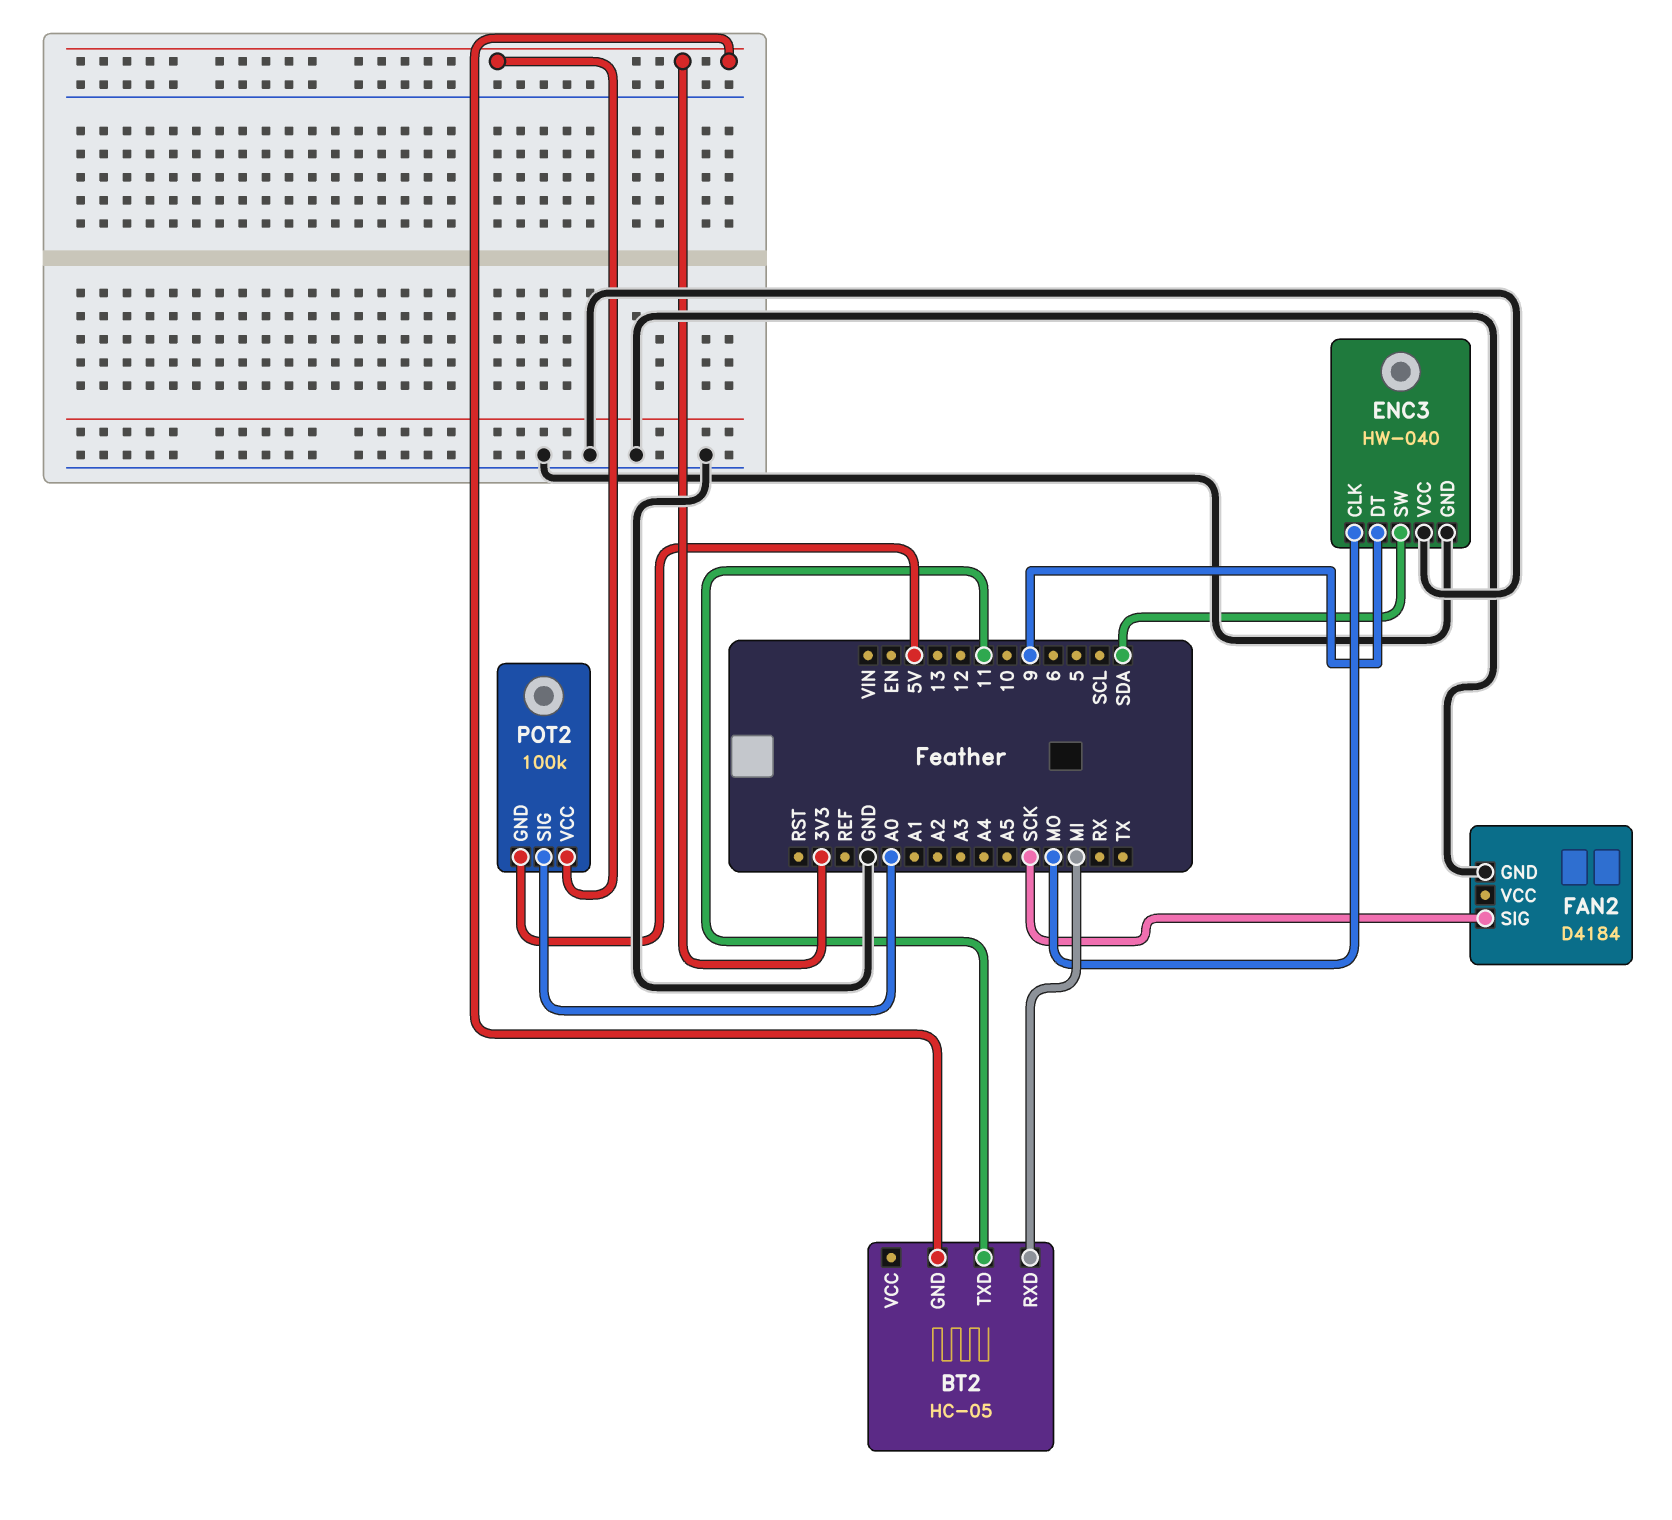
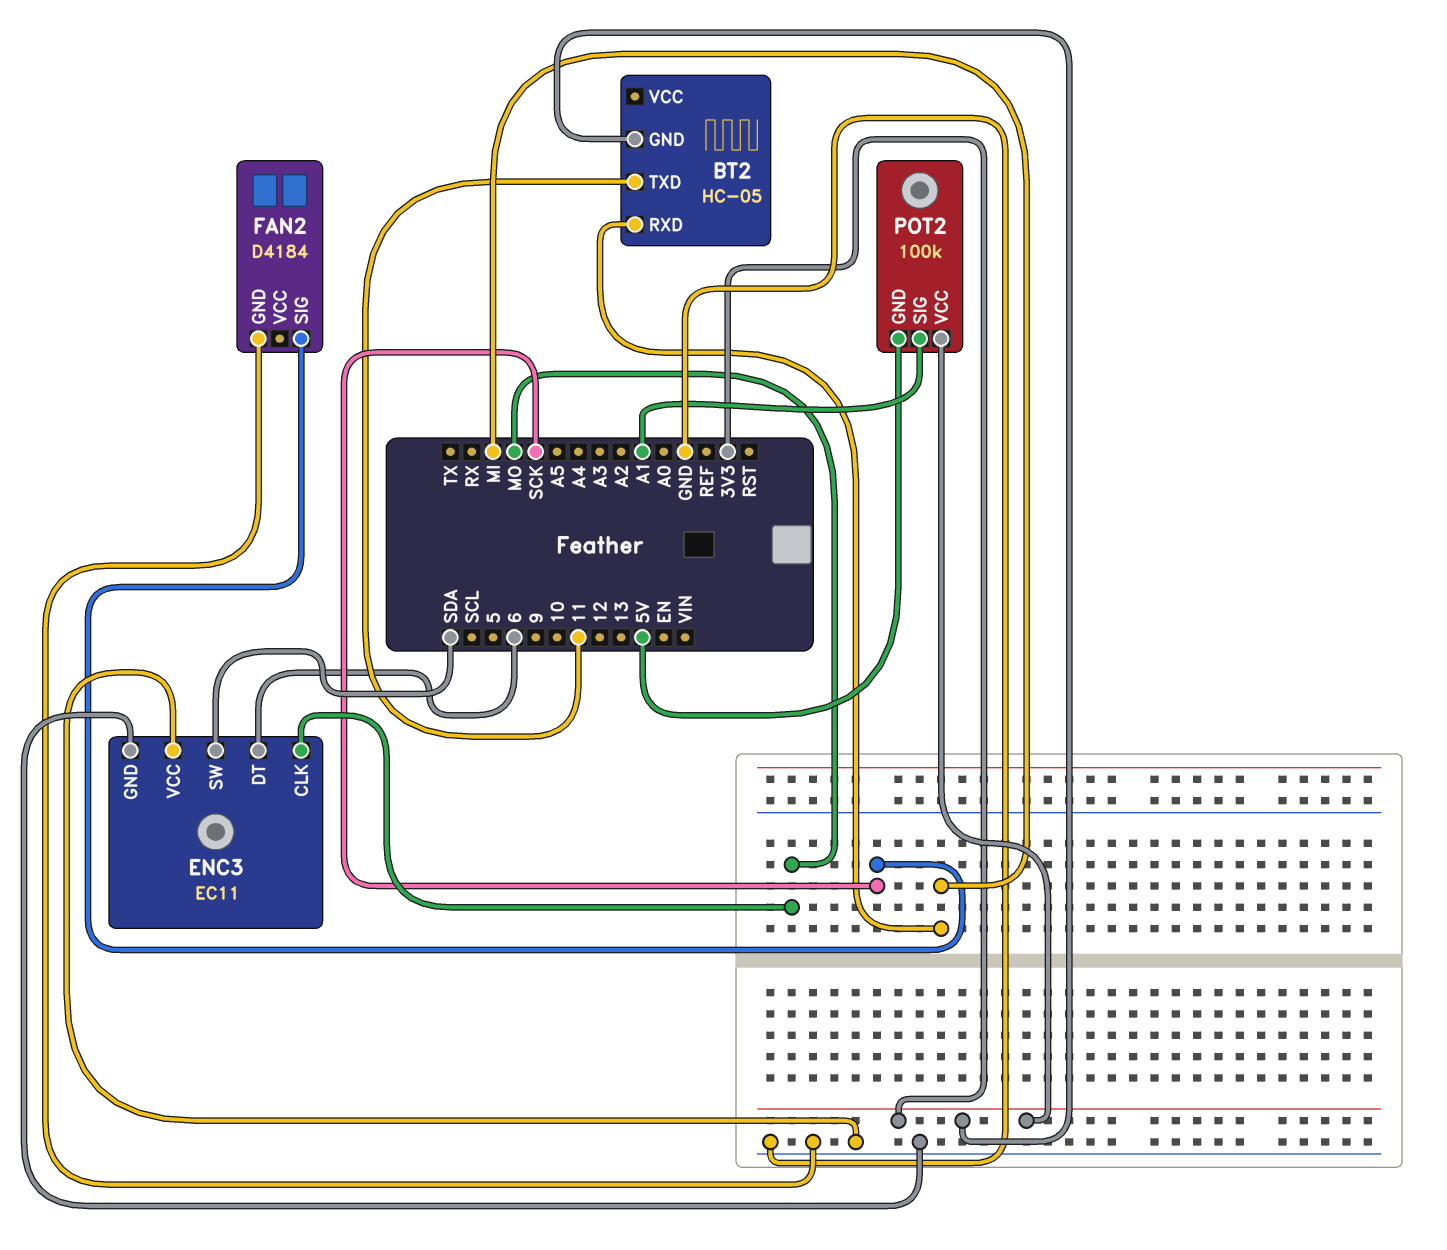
ENC3: HW-040 -> EC11
ENC3 pin DT: 9 -> 6
POT2 pin SIG: A0 -> A1

